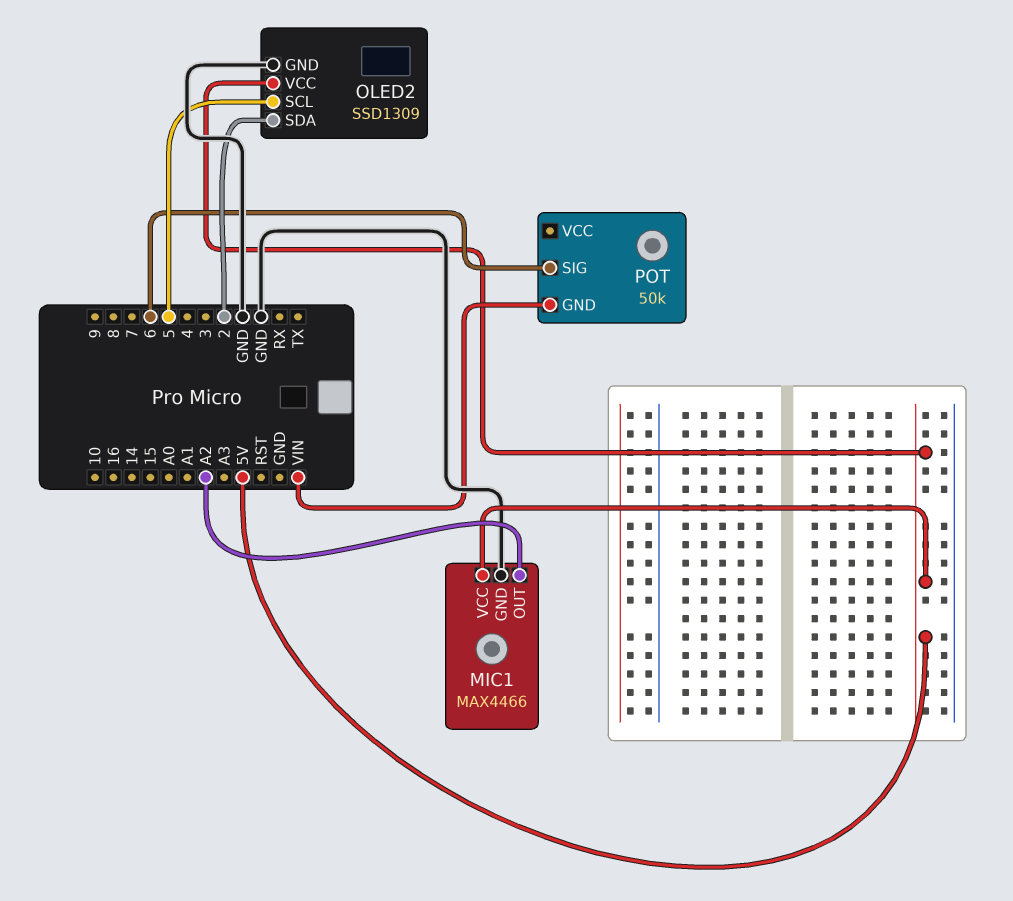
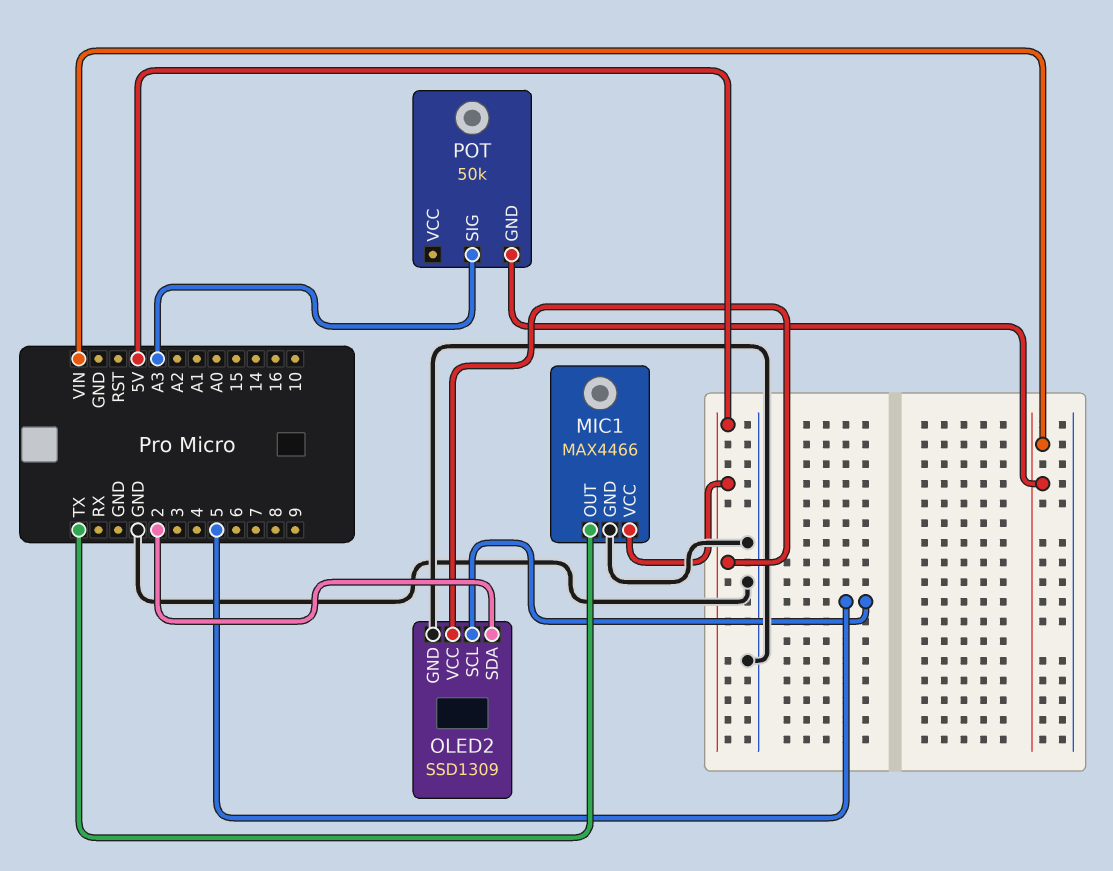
MIC1 pin OUT: A2 -> TX
POT pin SIG: 6 -> A3

